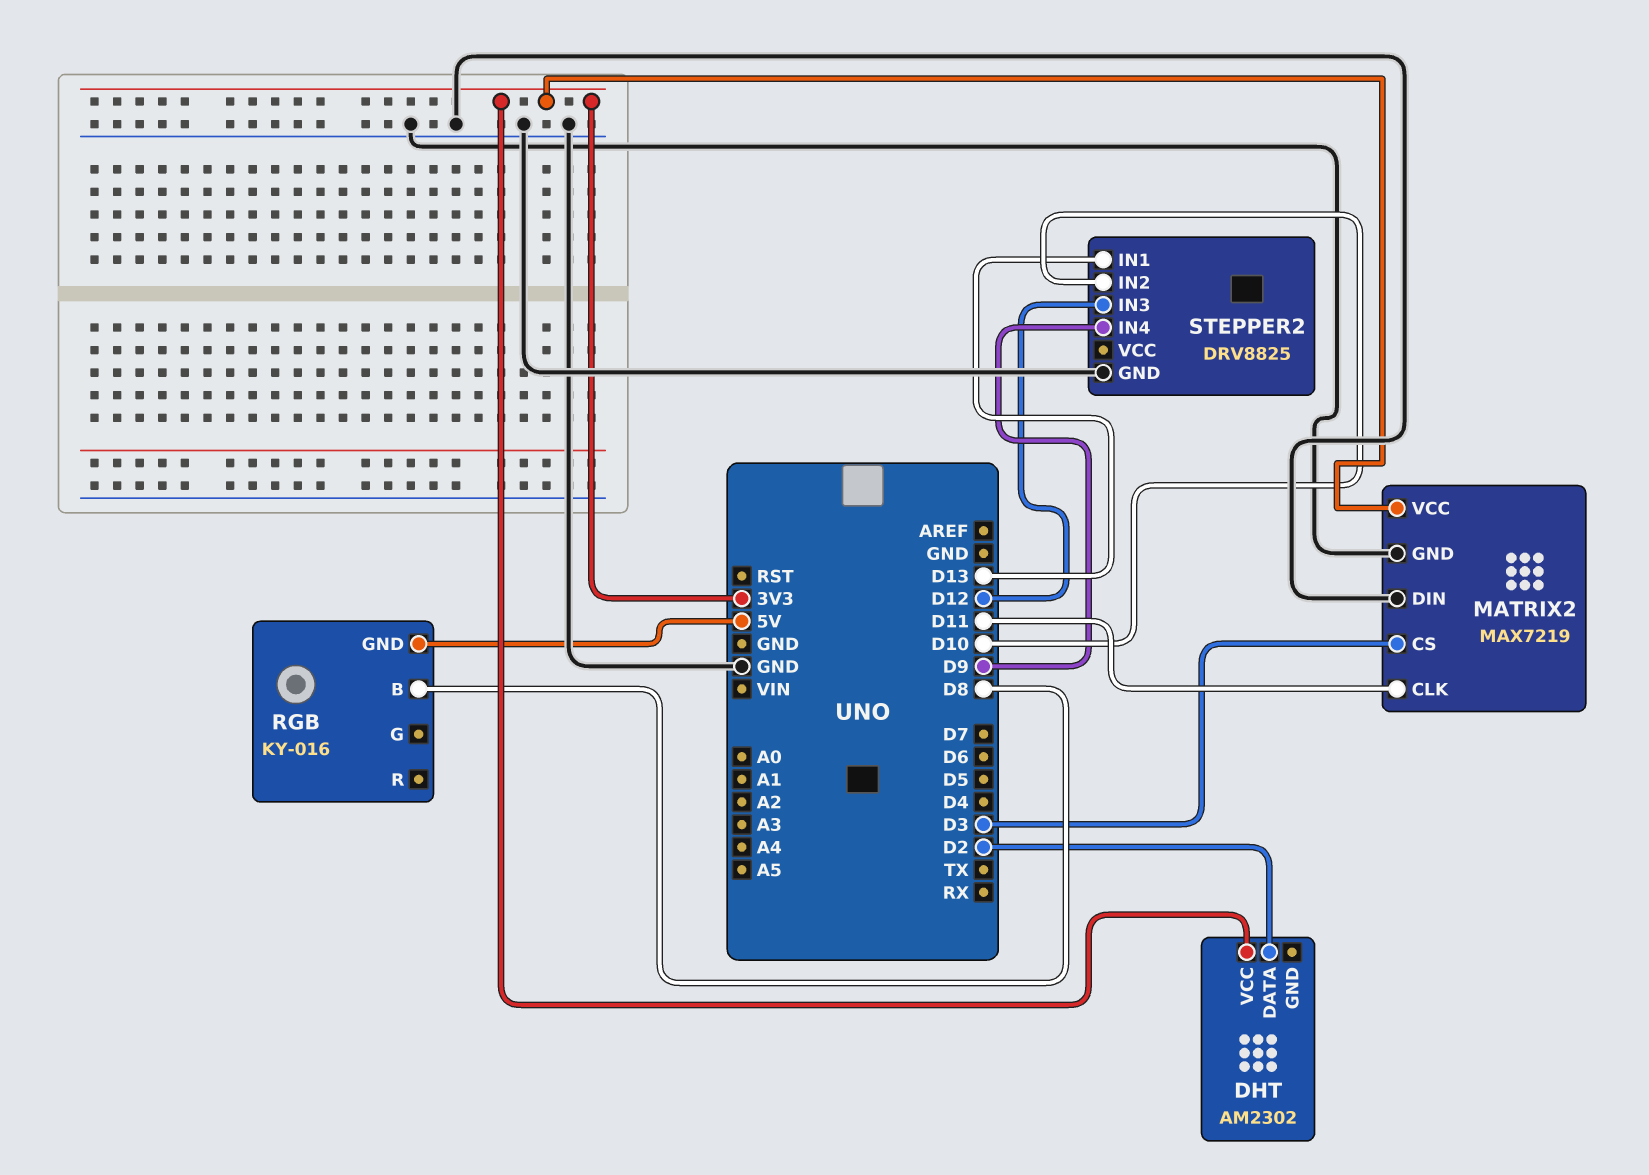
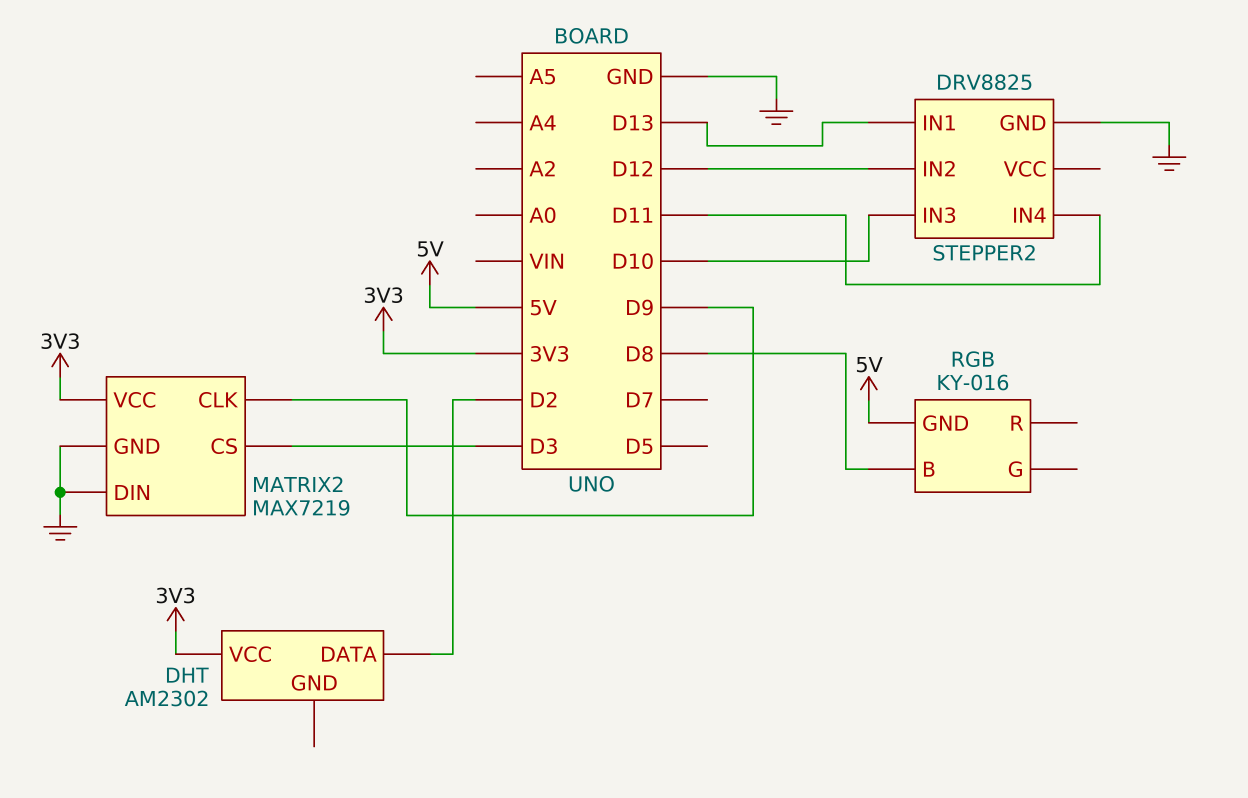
MATRIX2 pin CLK: D11 -> D9
STEPPER2 pin IN2: D10 -> D12
STEPPER2 pin IN3: D12 -> D10
STEPPER2 pin IN4: D9 -> D11

